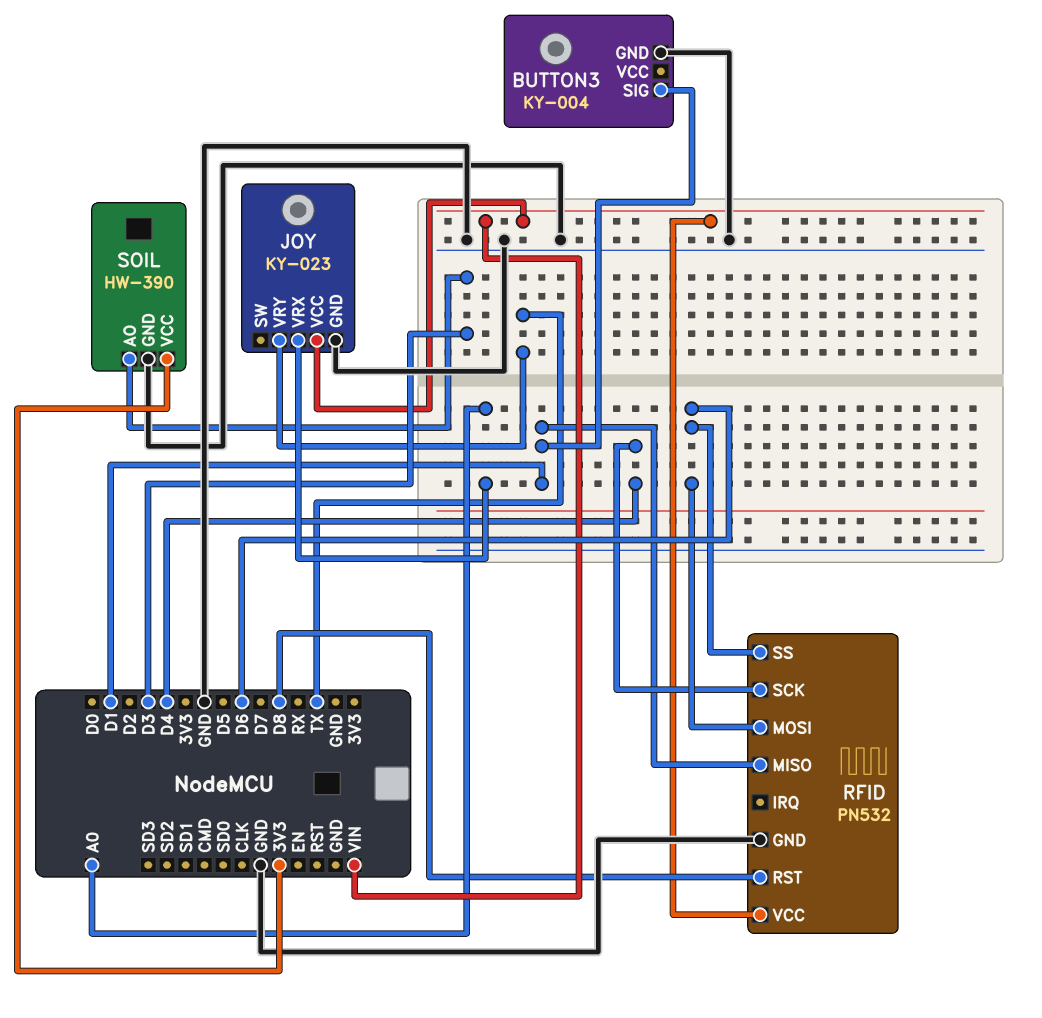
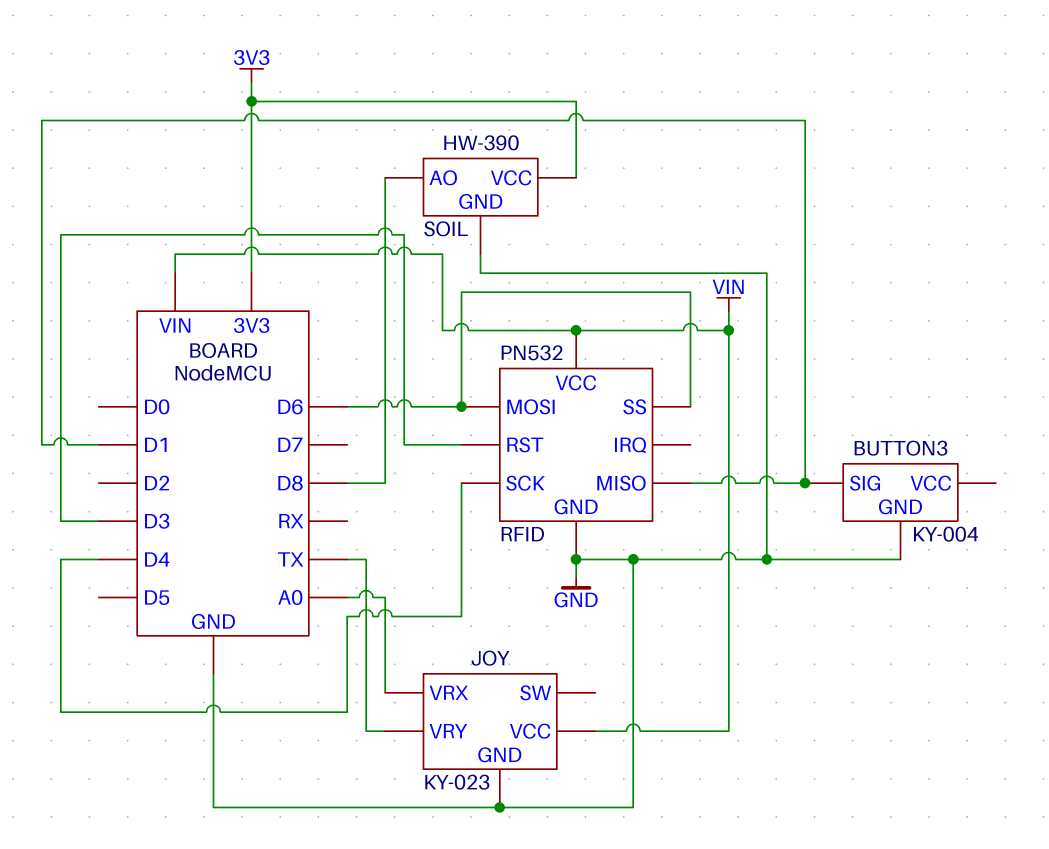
RFID pin RST: D8 -> D3
SOIL pin AO: D3 -> D8

